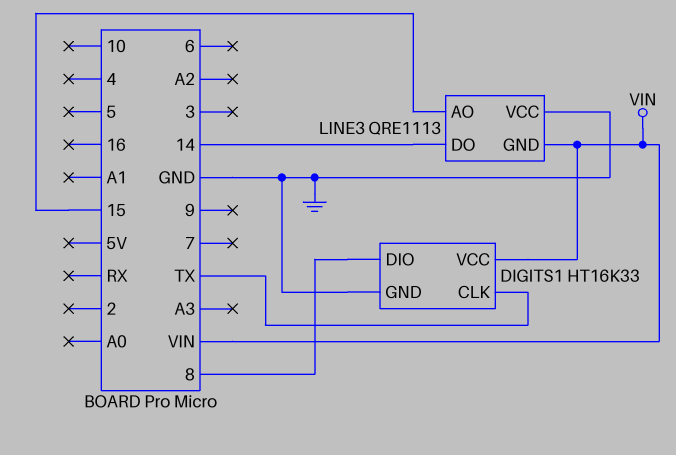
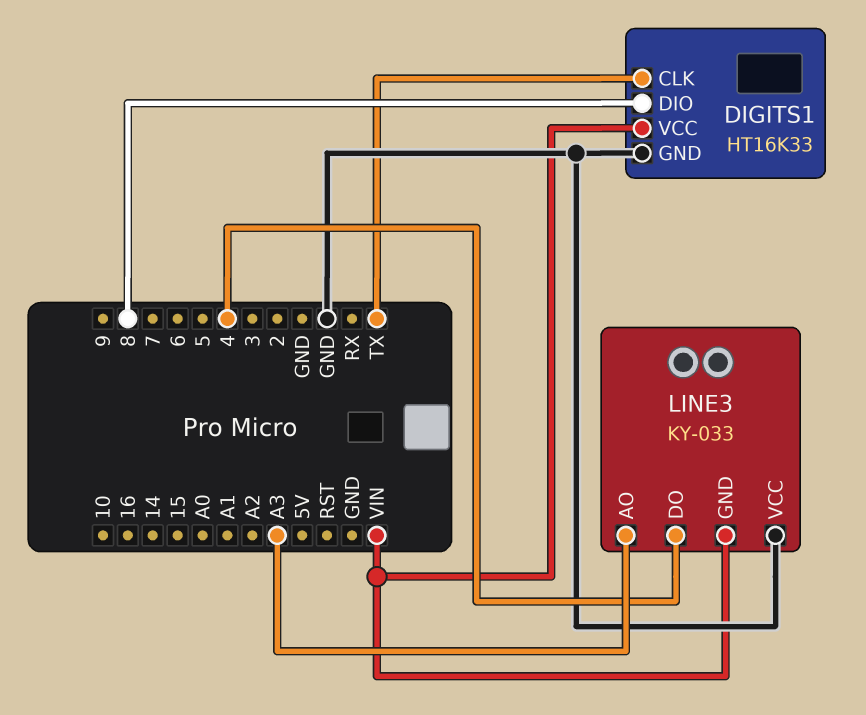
LINE3: QRE1113 -> KY-033
LINE3 pin AO: 15 -> A3
LINE3 pin DO: 14 -> 4

